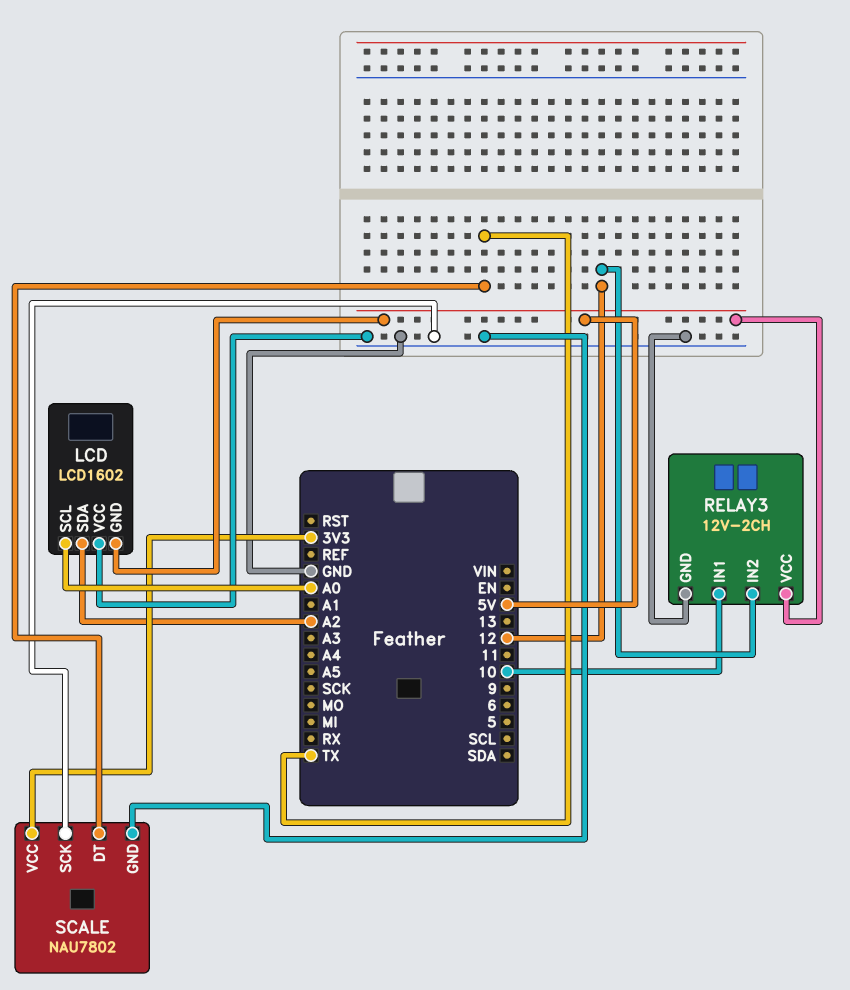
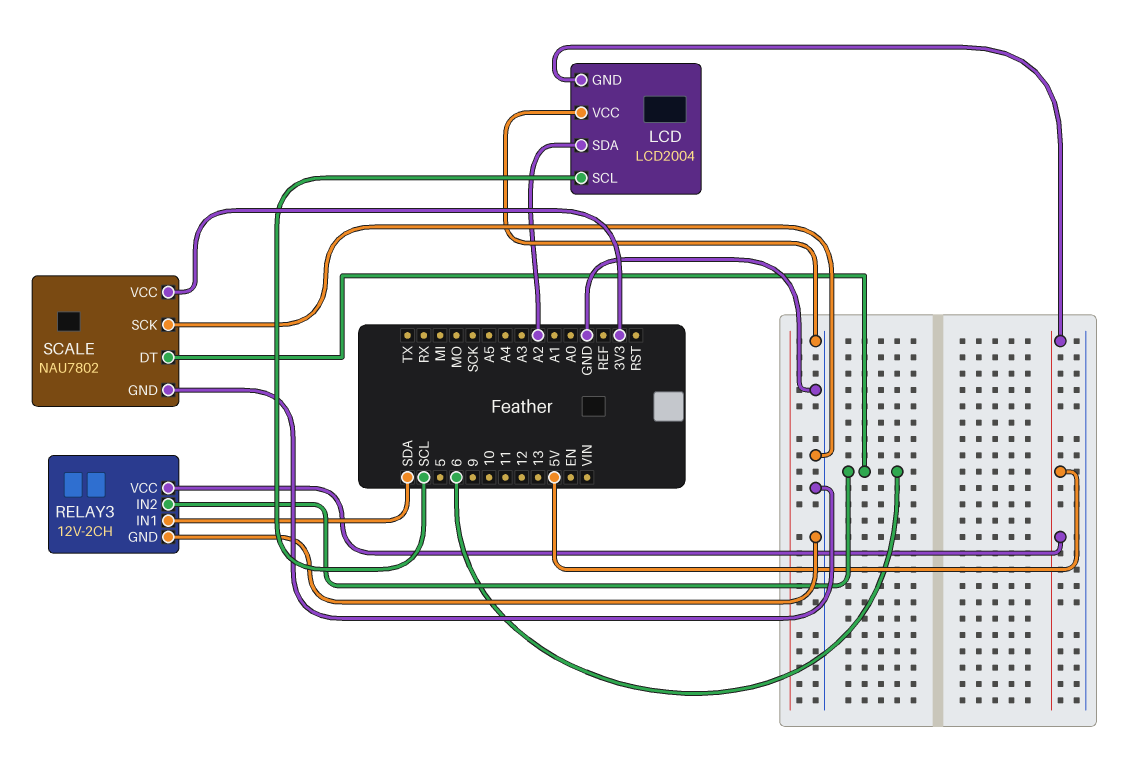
LCD: LCD1602 -> LCD2004
LCD pin SCL: A0 -> SCL
RELAY3 pin IN1: 10 -> SDA
RELAY3 pin IN2: 12 -> 6
SCALE pin DT: TX -> 6

